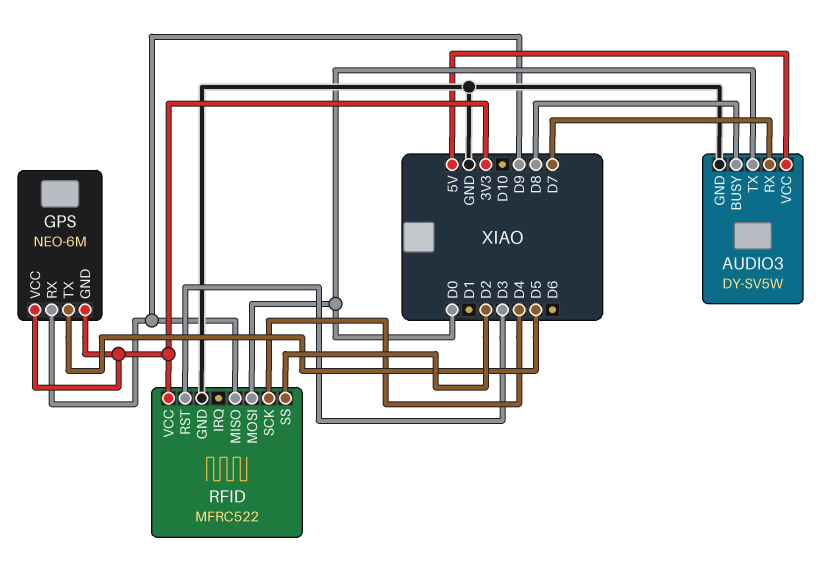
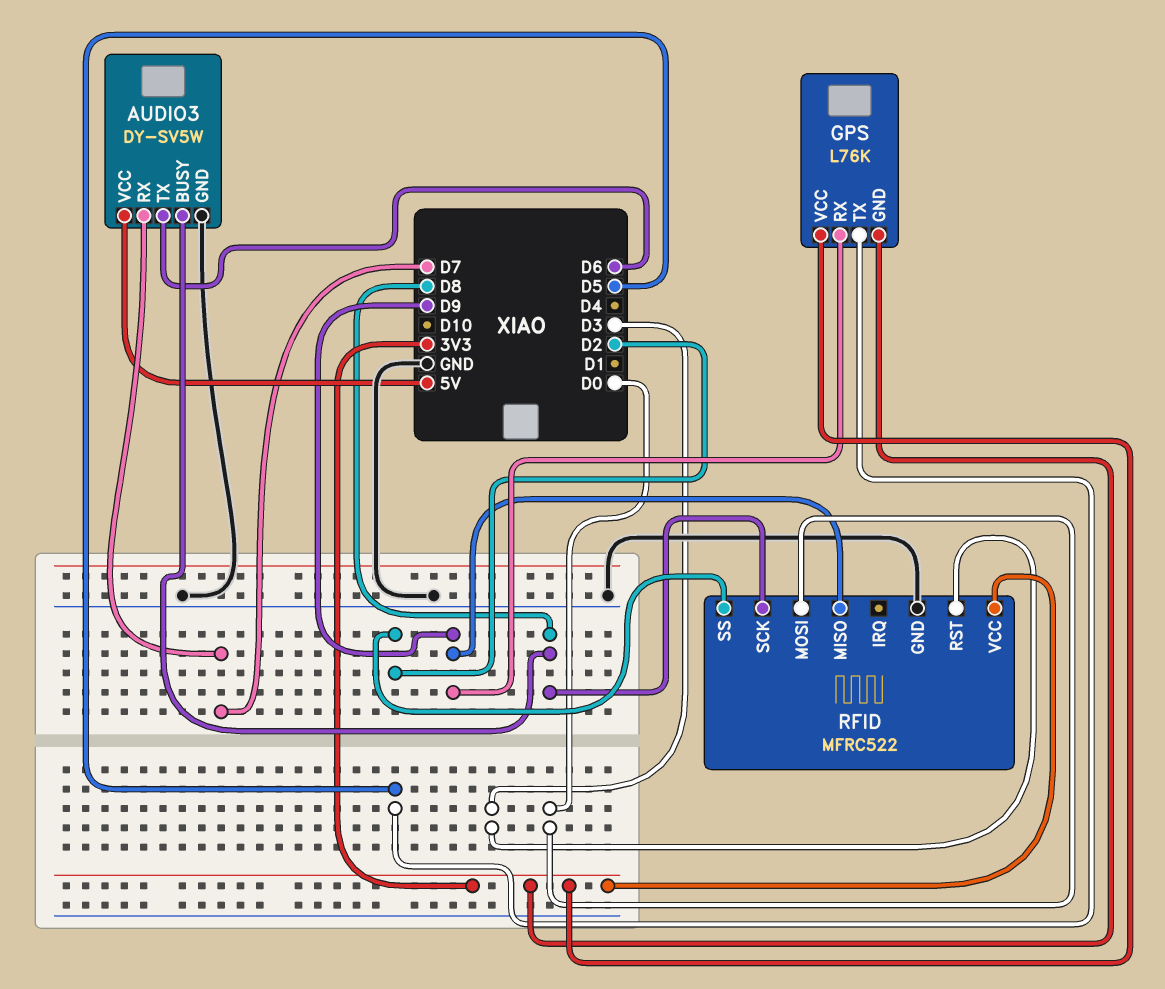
AUDIO3 pin TX: D0 -> D6
GPS: NEO-6M -> L76K
RFID pin SCK: D4 -> D8

